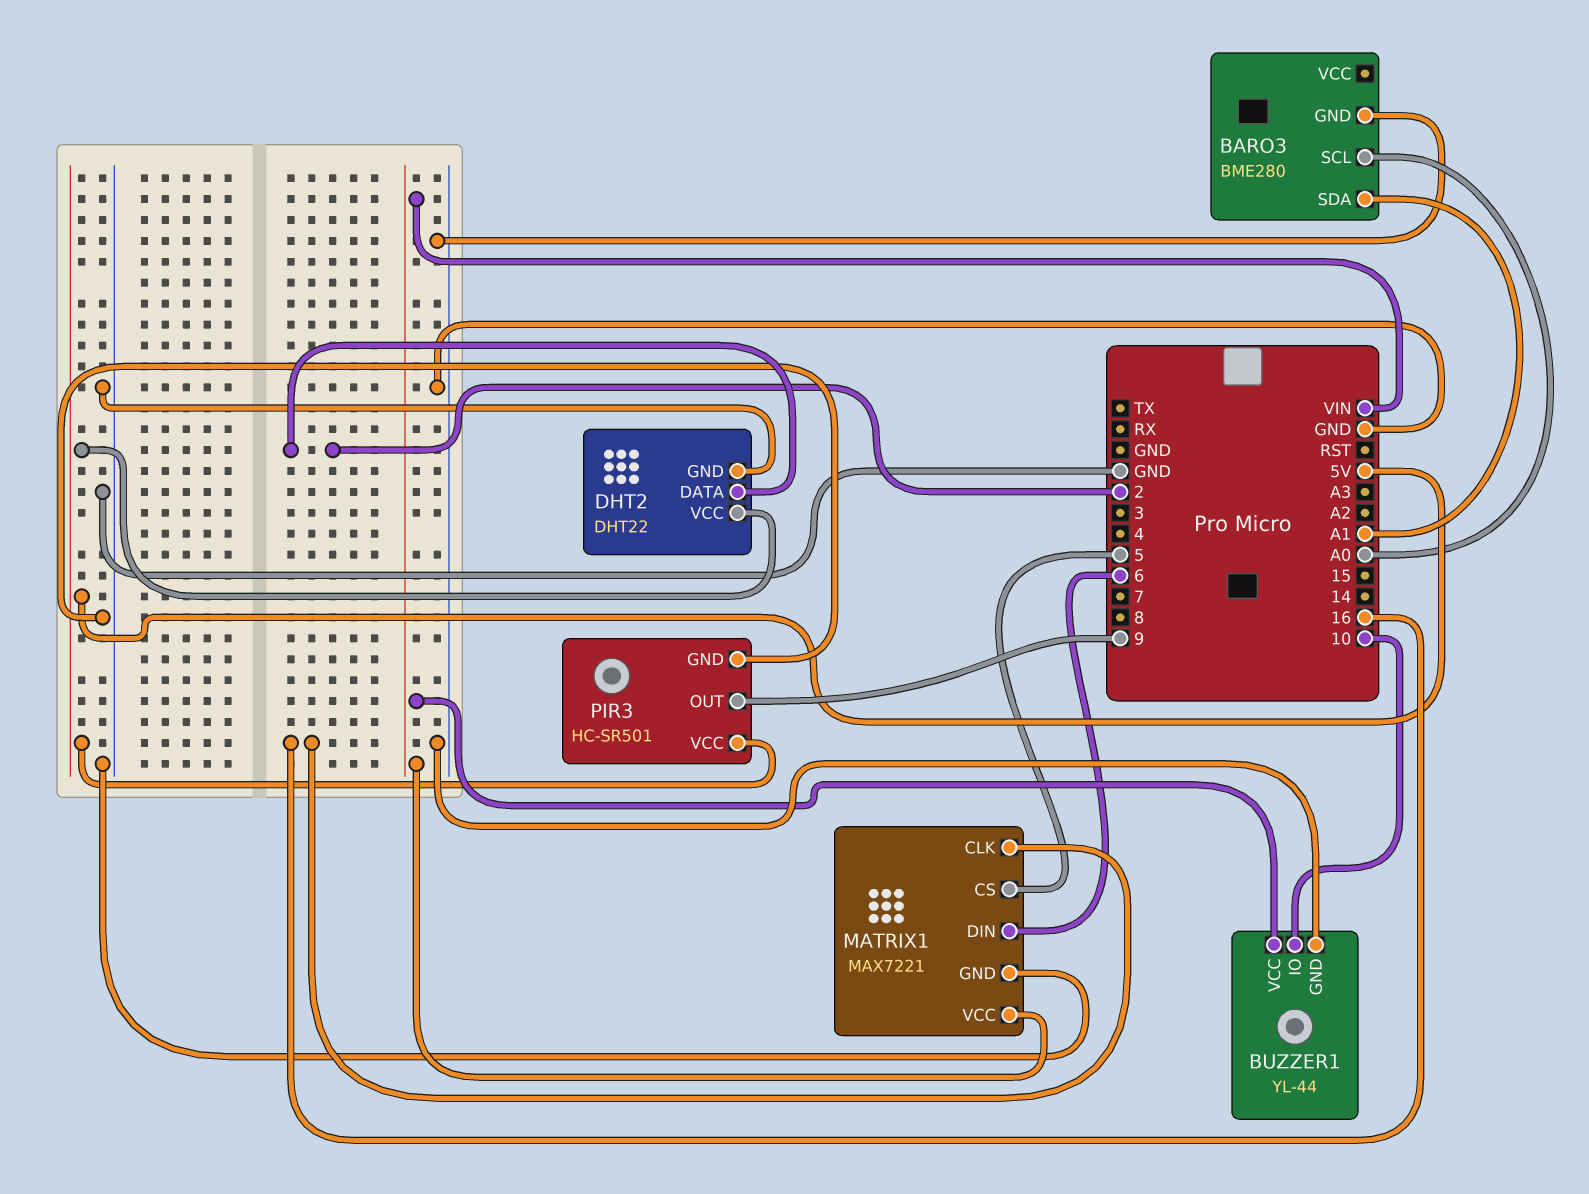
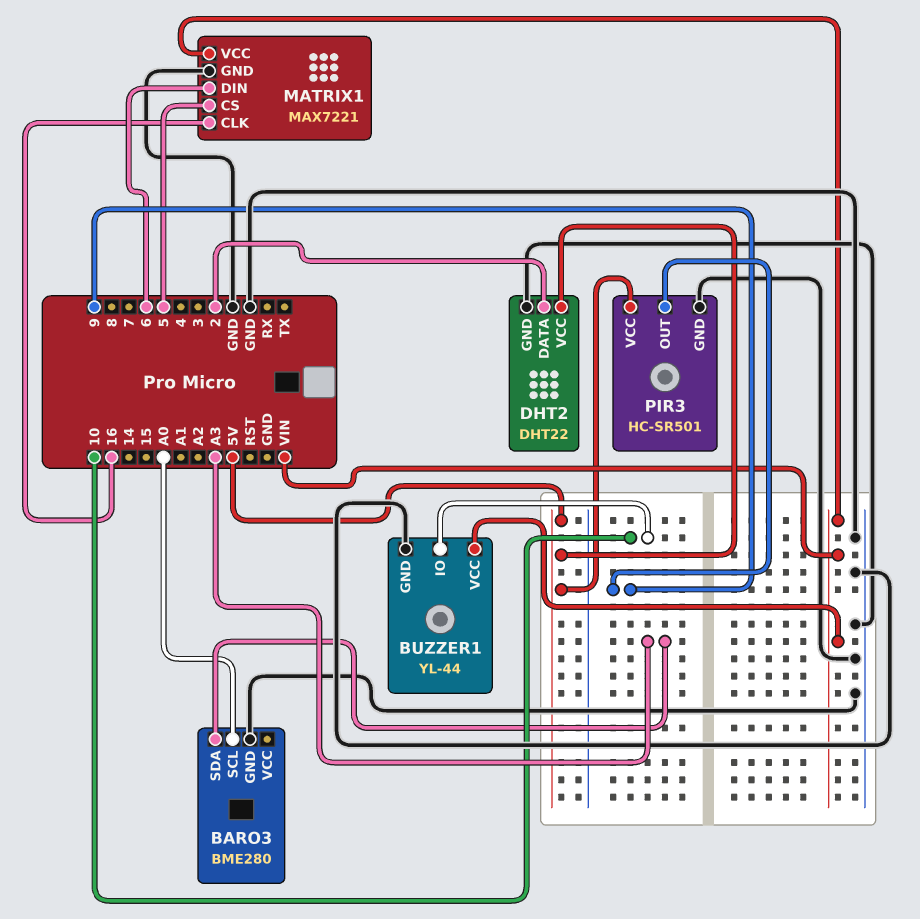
BARO3 pin SDA: A1 -> A3

